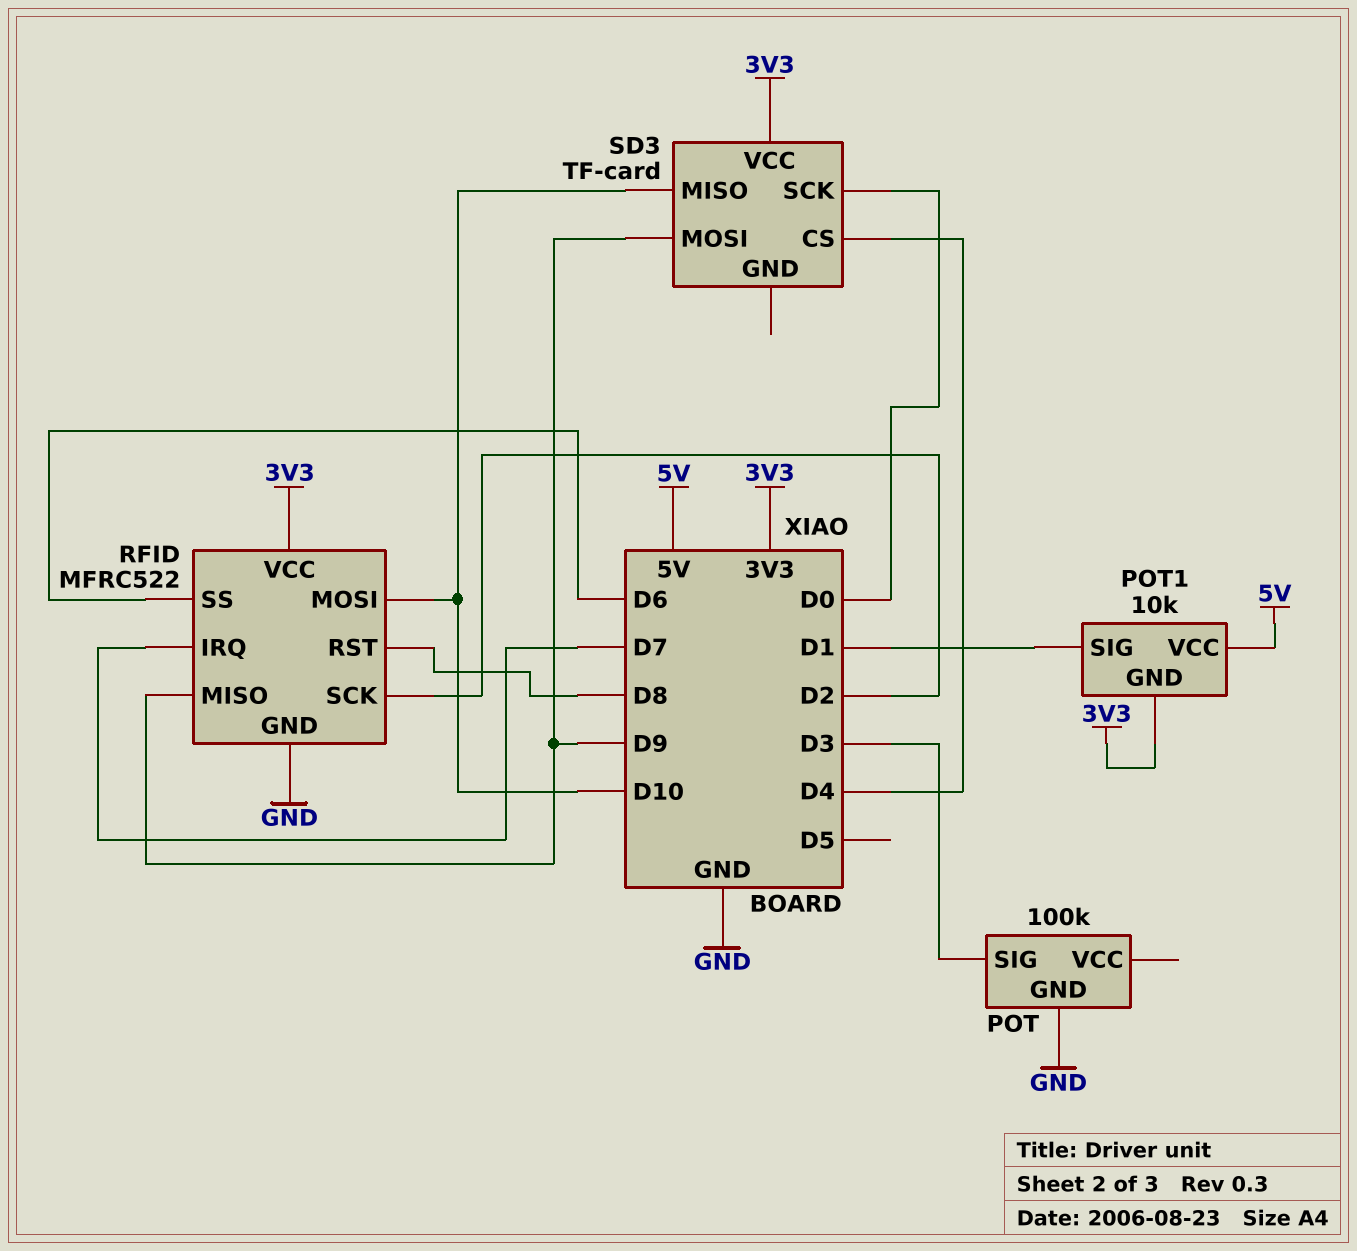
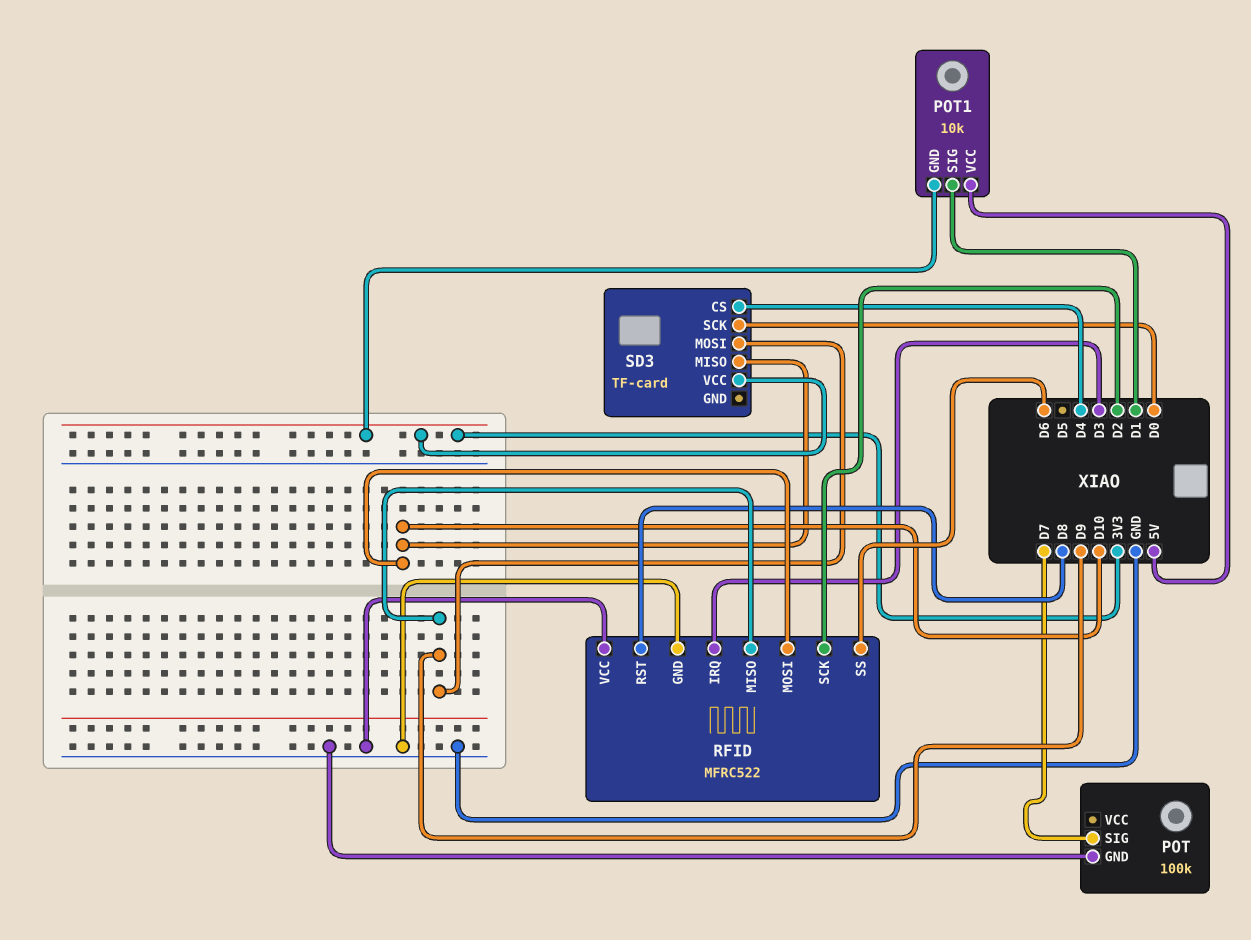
POT pin SIG: D3 -> D7
RFID pin IRQ: D7 -> D3
RFID pin VCC: 3V3 -> GND

